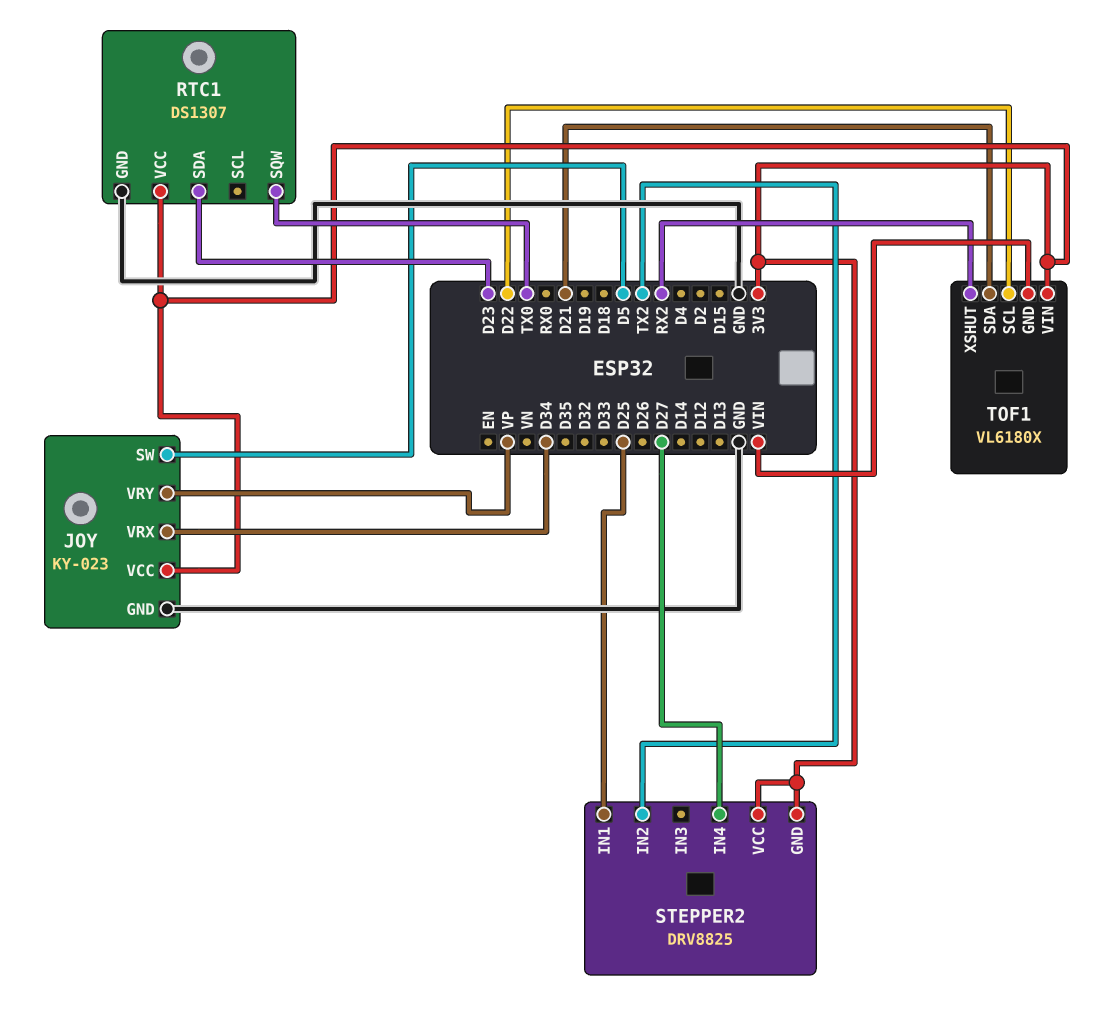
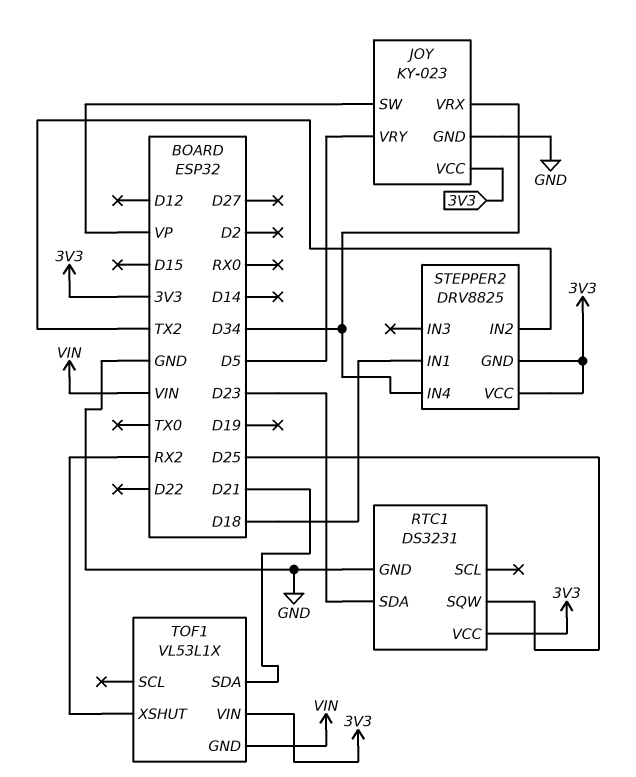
JOY pin SW: D5 -> VP
JOY pin VRY: VP -> D5
RTC1: DS1307 -> DS3231
RTC1 pin SQW: TX0 -> D25
STEPPER2 pin IN1: D25 -> D18
STEPPER2 pin IN4: D27 -> D34
TOF1: VL6180X -> VL53L1X
TOF1 pin SCL: D22 -> none

